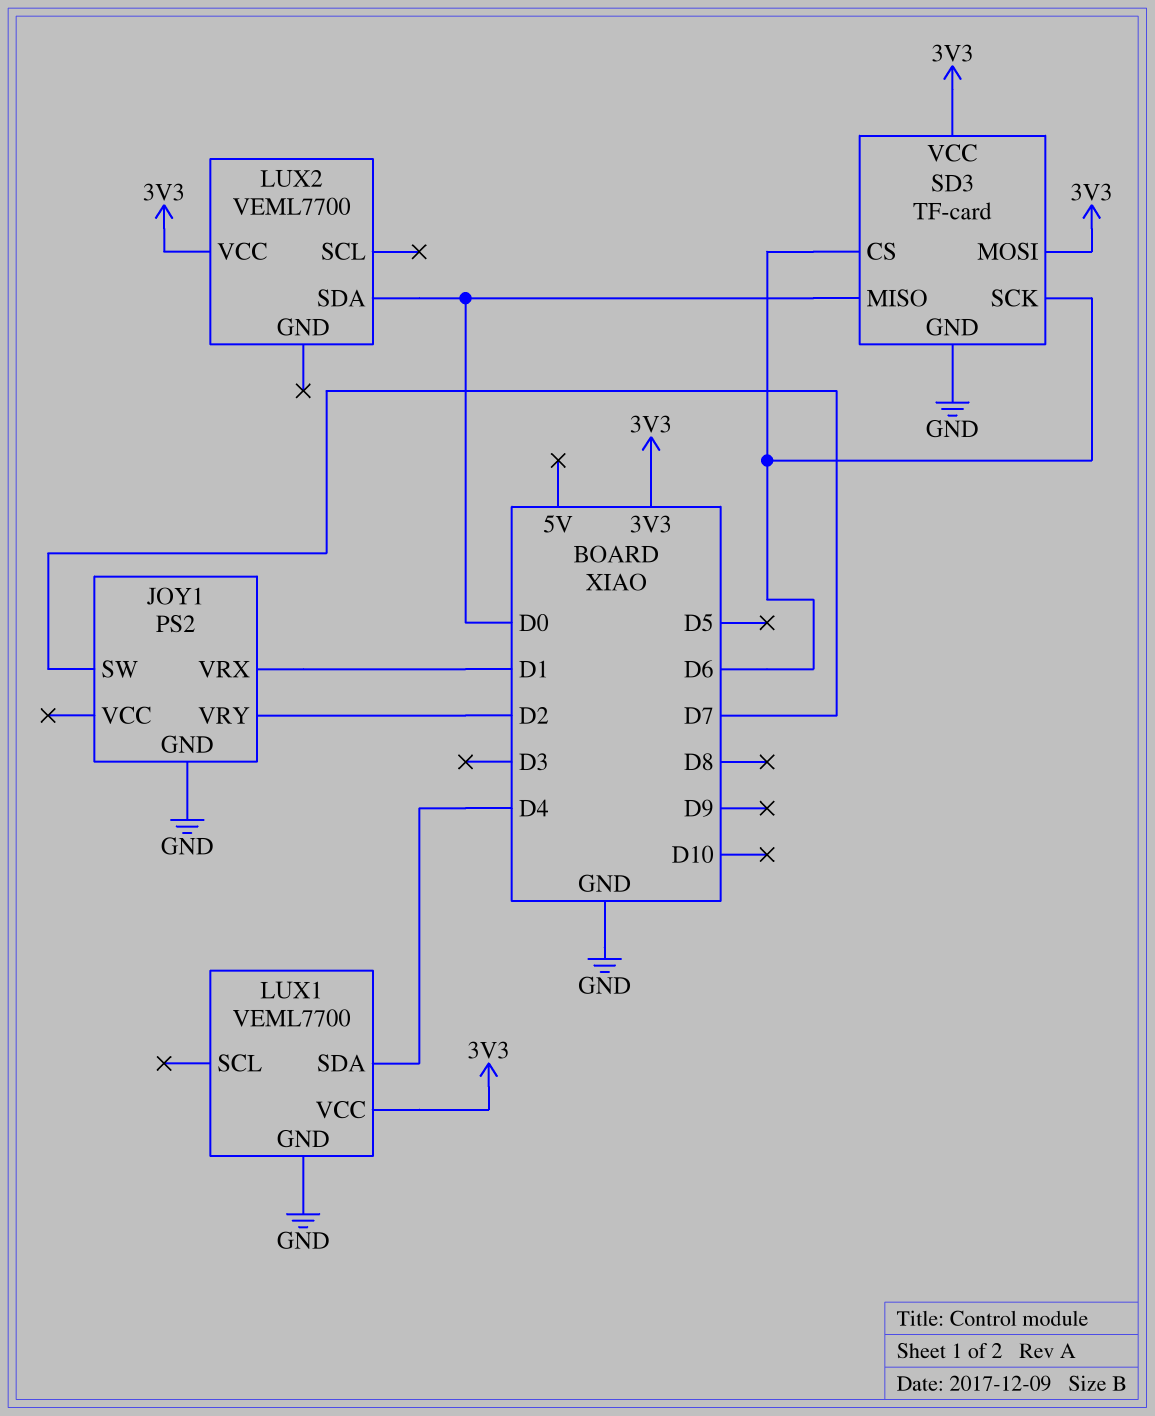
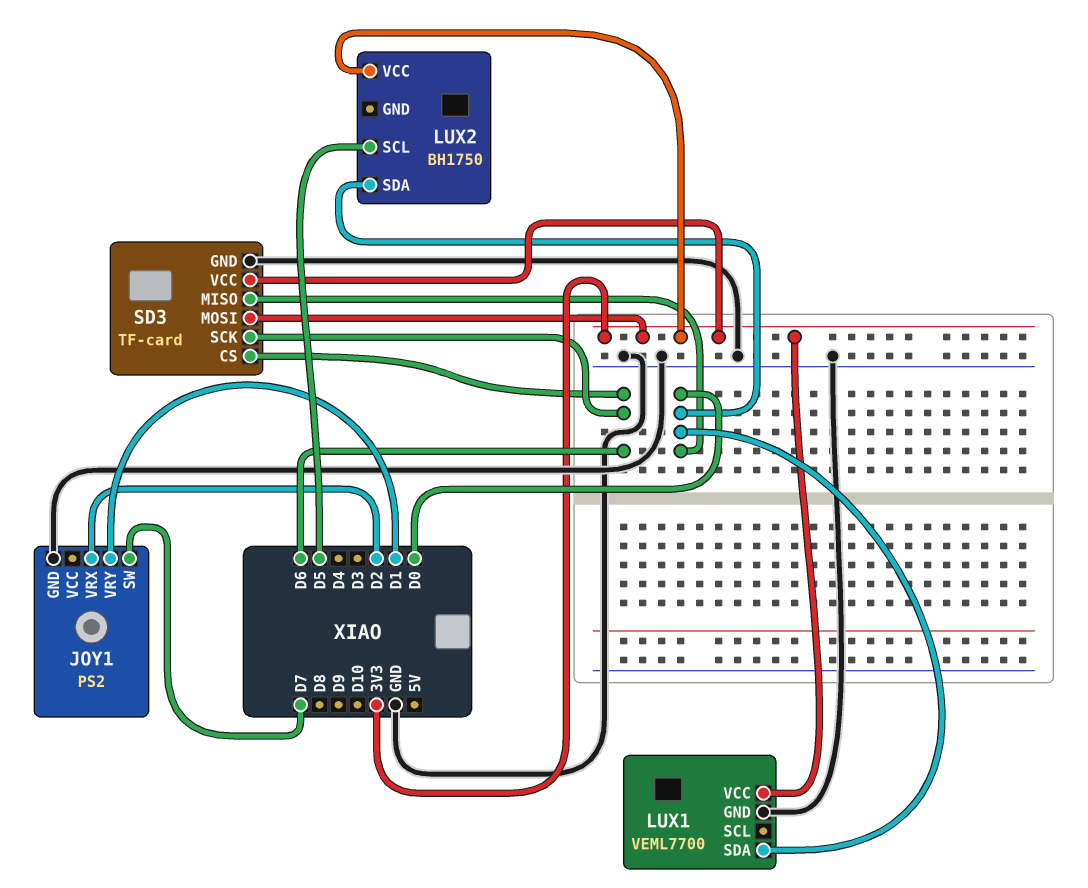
JOY1 pin VRX: D1 -> D2
JOY1 pin VRY: D2 -> D1
LUX1 pin SDA: D4 -> D0
LUX2: VEML7700 -> BH1750
LUX2 pin SCL: none -> D5

